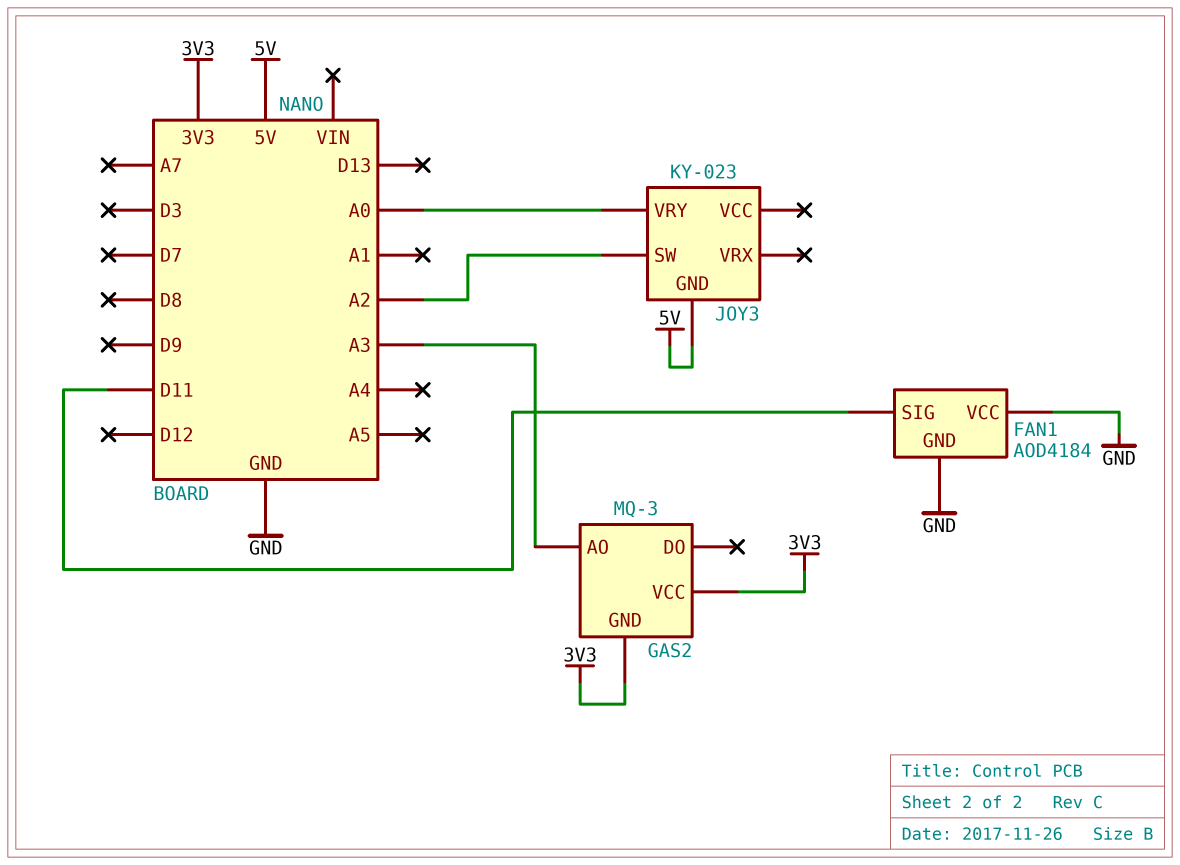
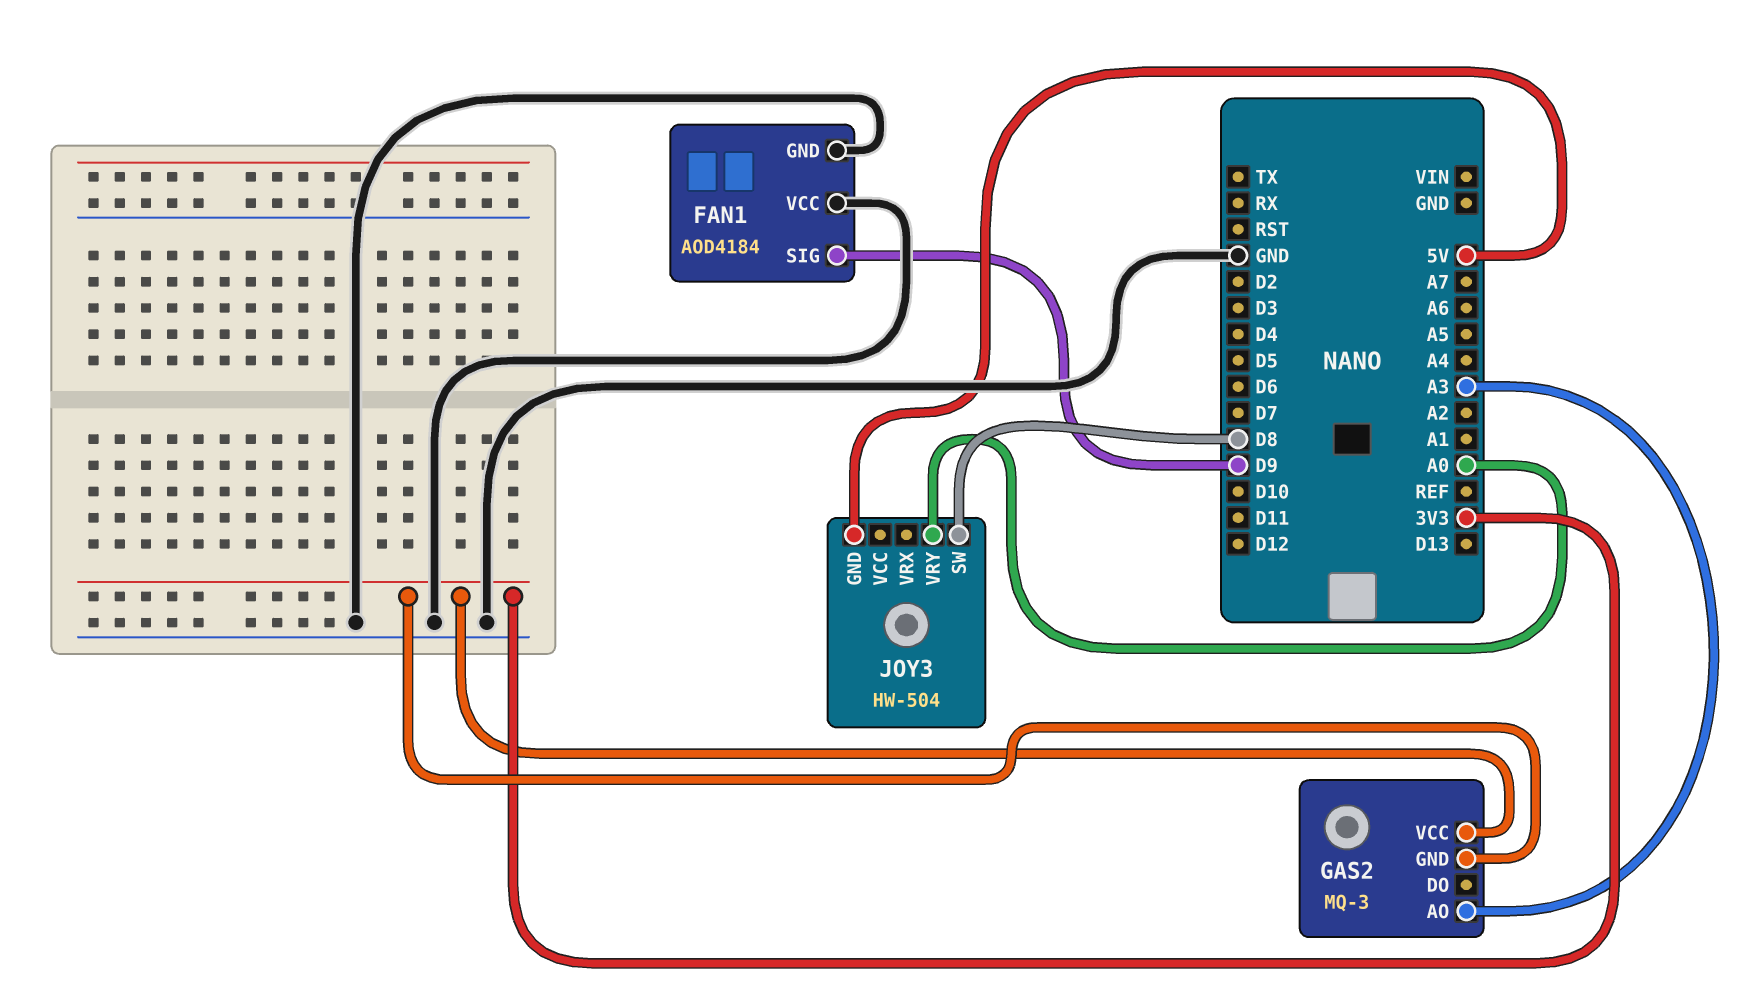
FAN1 pin SIG: D11 -> D9
JOY3: KY-023 -> HW-504
JOY3 pin SW: A2 -> D8

